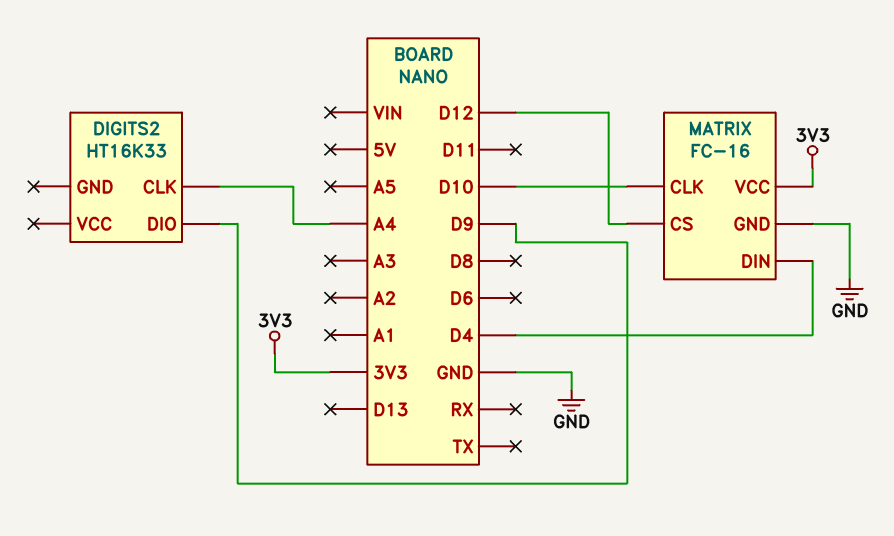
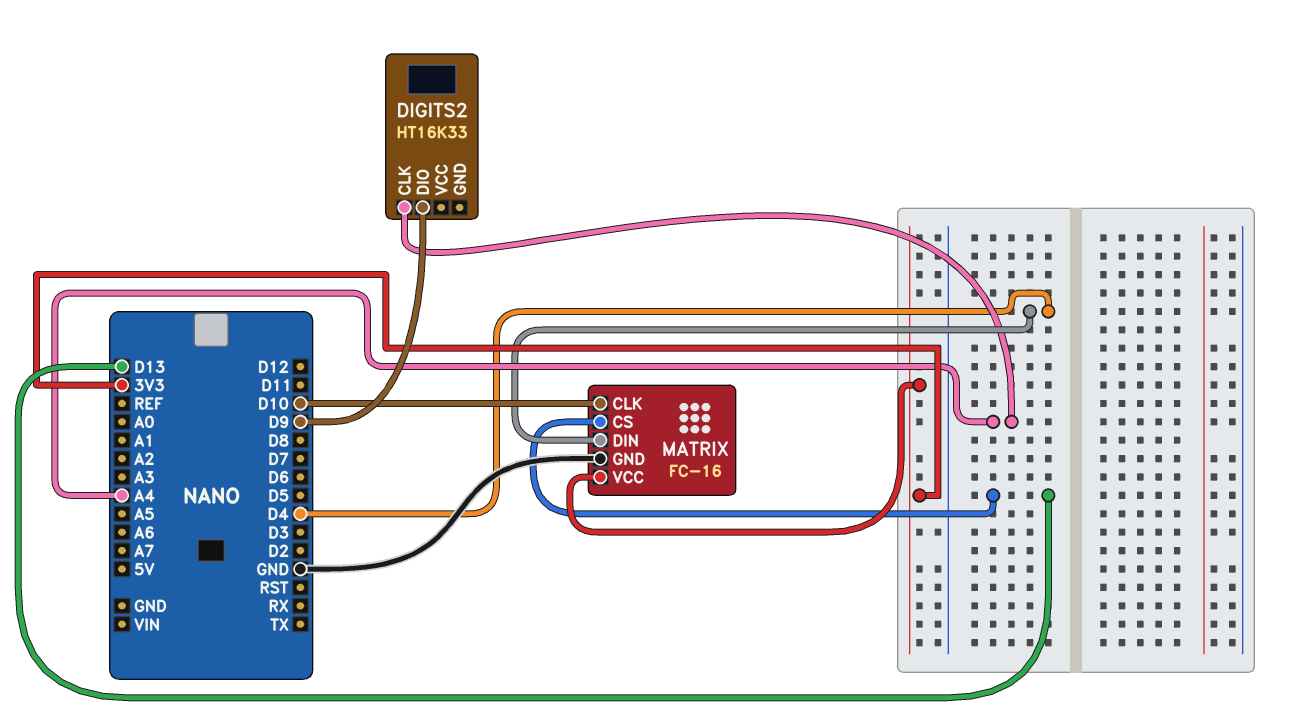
MATRIX pin CS: D12 -> D13

